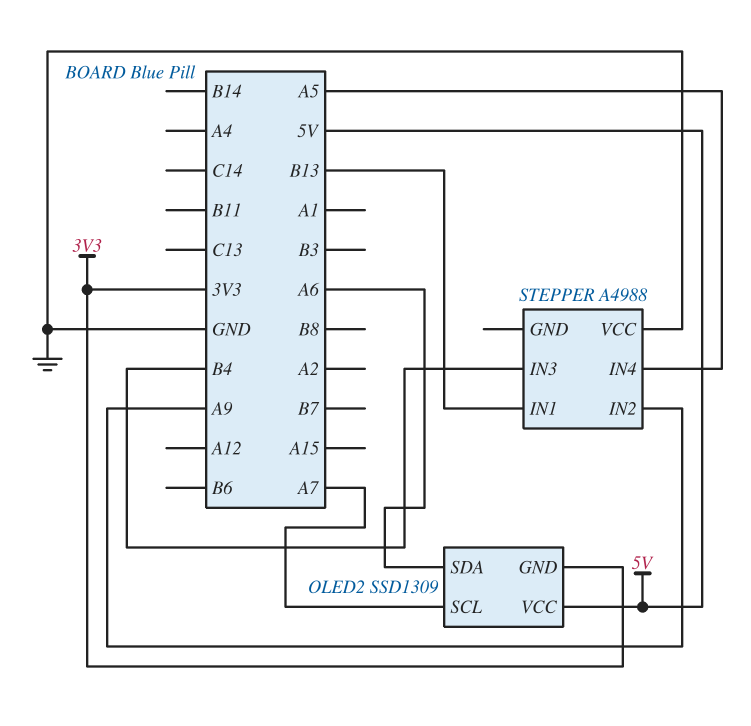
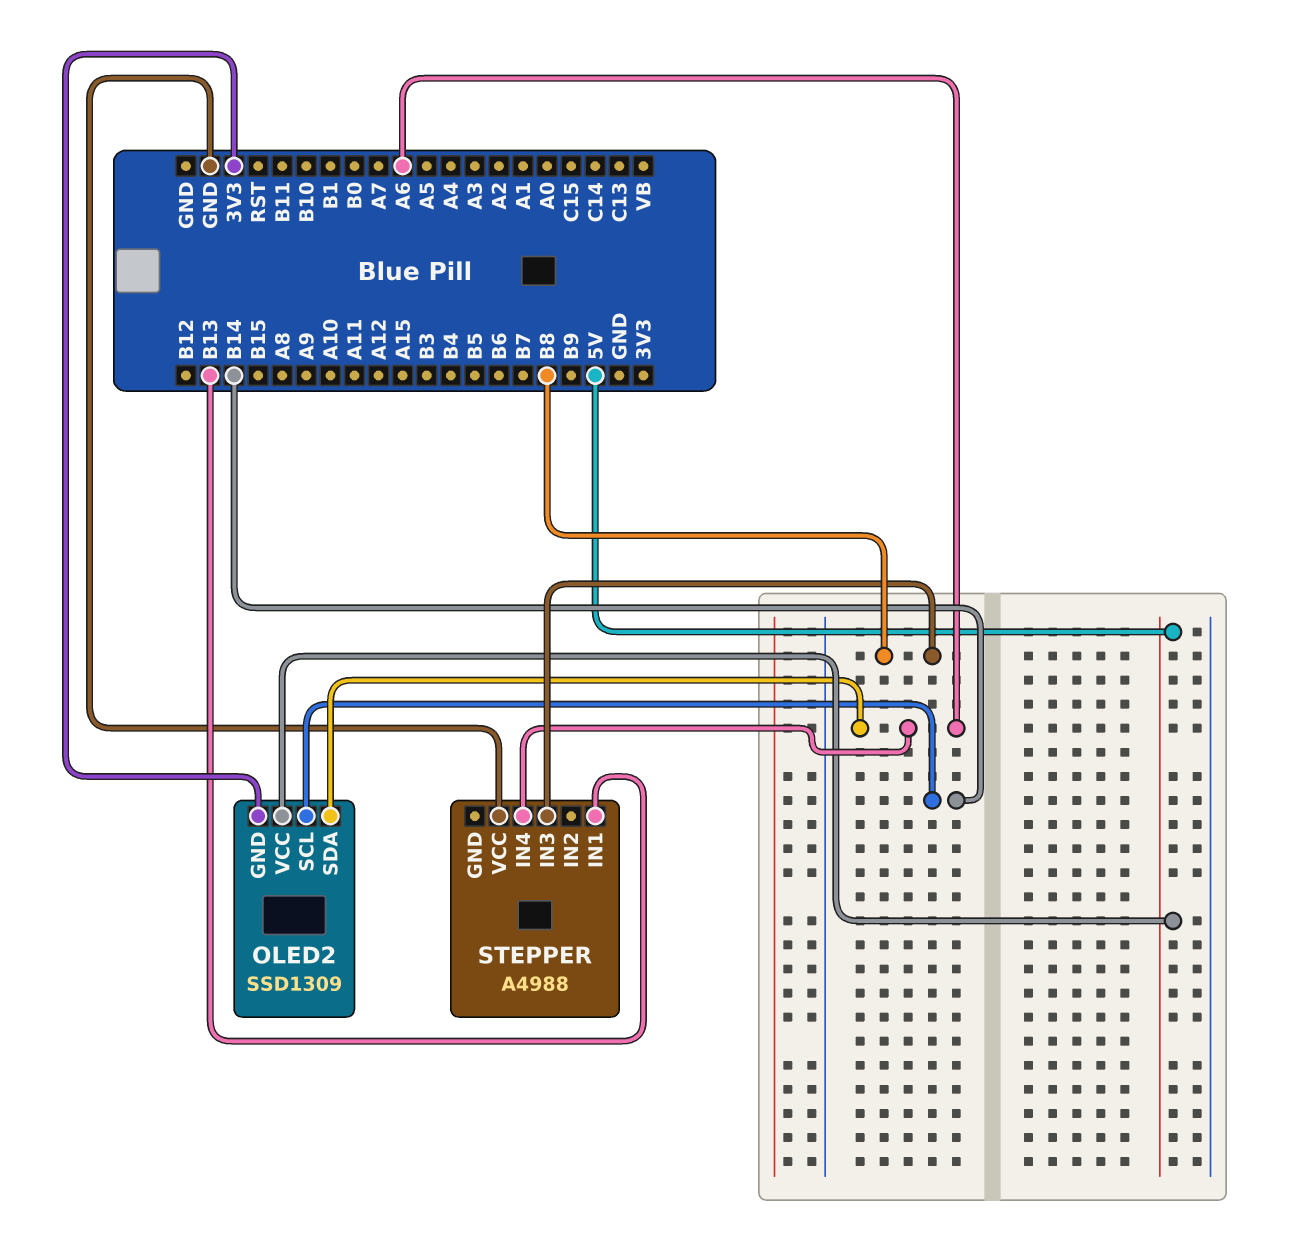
OLED2 pin SCL: A7 -> B14
STEPPER pin IN2: A9 -> none
STEPPER pin IN3: B4 -> B8
STEPPER pin IN4: A5 -> A6

